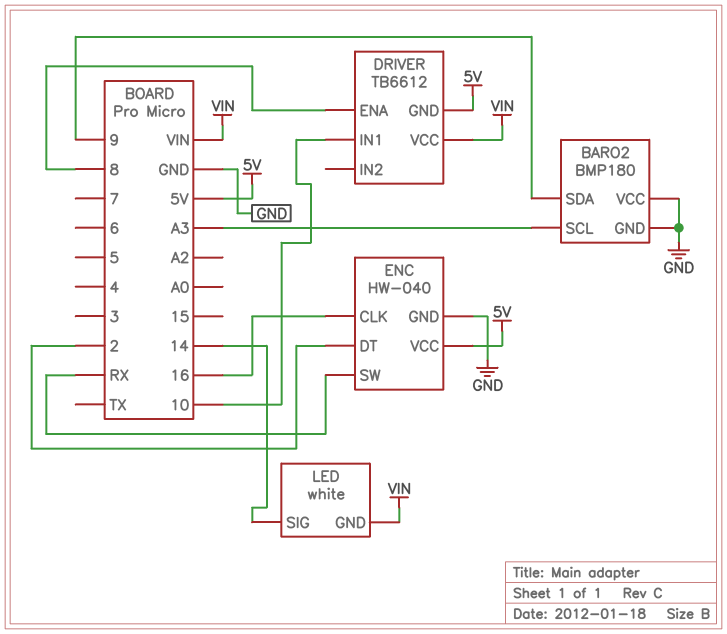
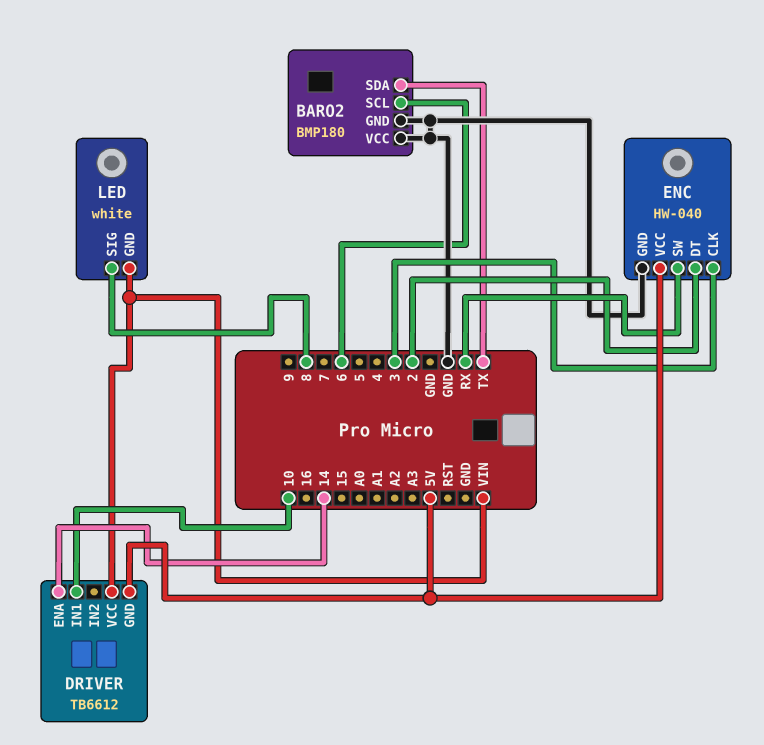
BARO2 pin SCL: A3 -> 6
BARO2 pin SDA: 9 -> TX
DRIVER pin ENA: 8 -> 14
ENC pin CLK: 16 -> 3
LED pin SIG: 14 -> 8

